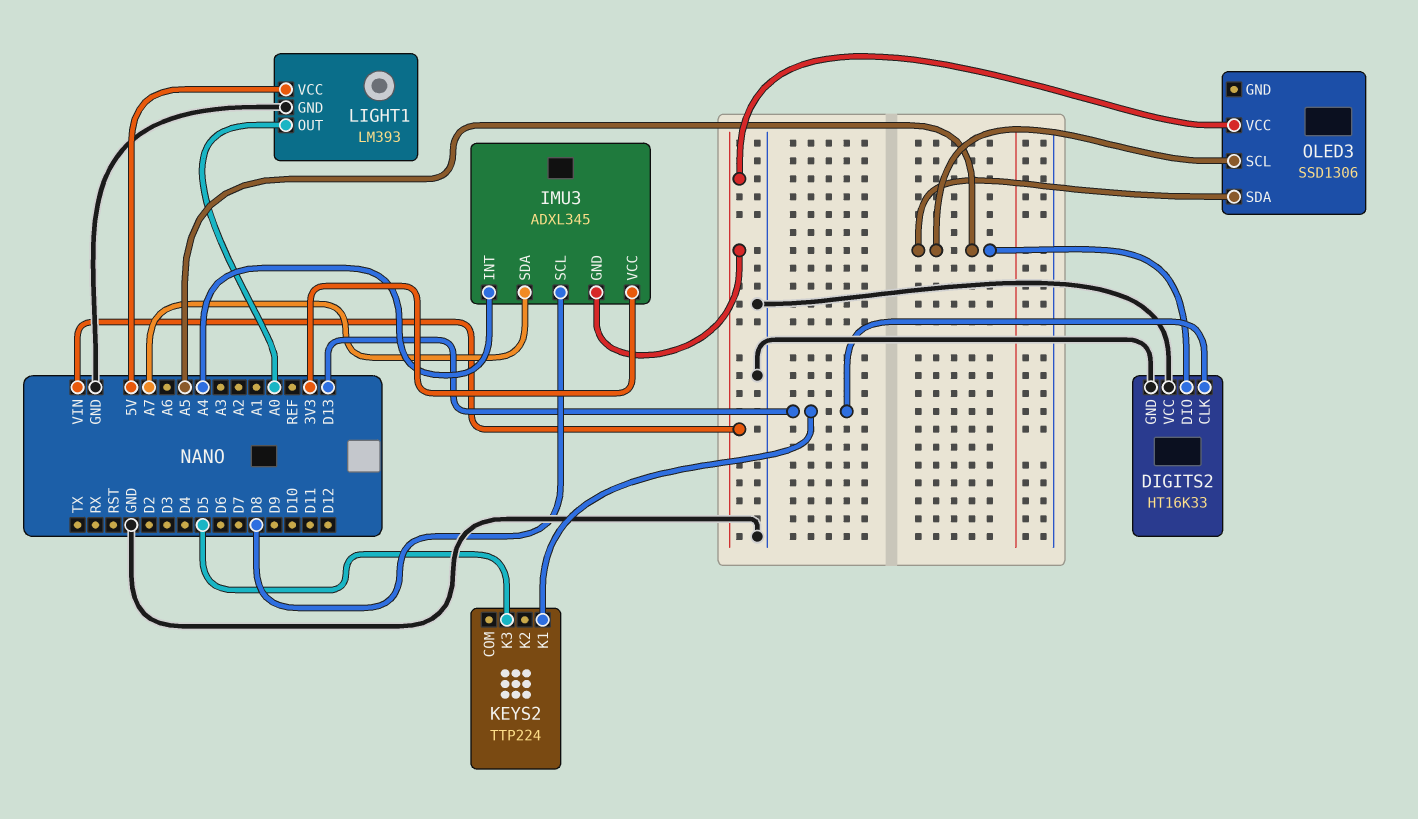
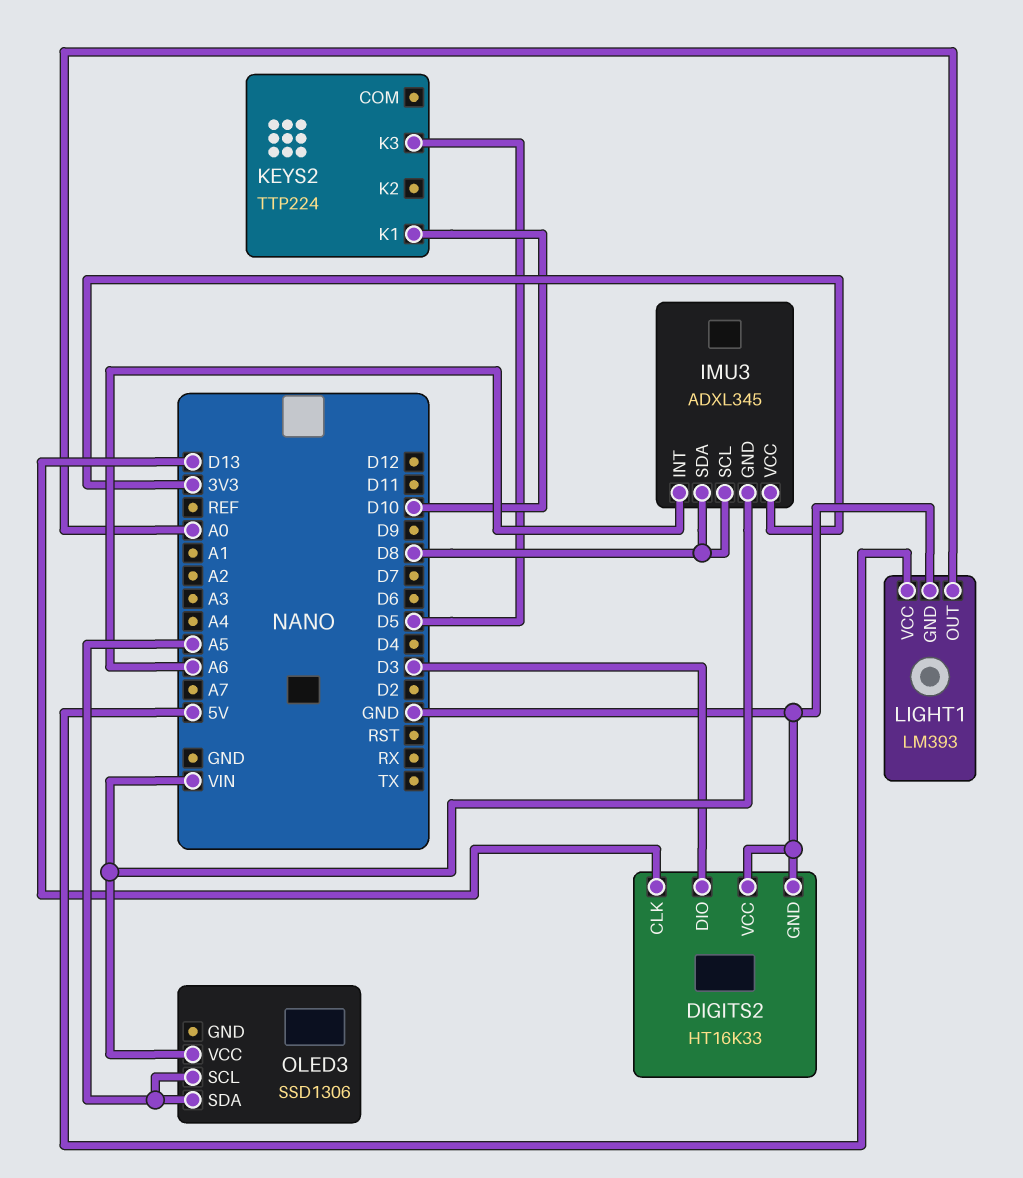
DIGITS2 pin DIO: A5 -> D3
IMU3 pin INT: A4 -> A6
IMU3 pin SDA: A7 -> D8
KEYS2 pin K1: D13 -> D10

